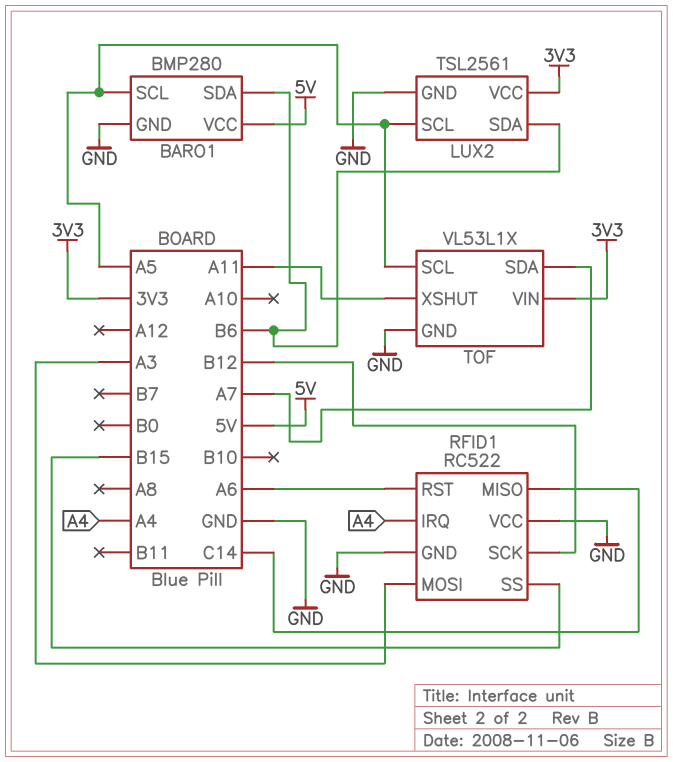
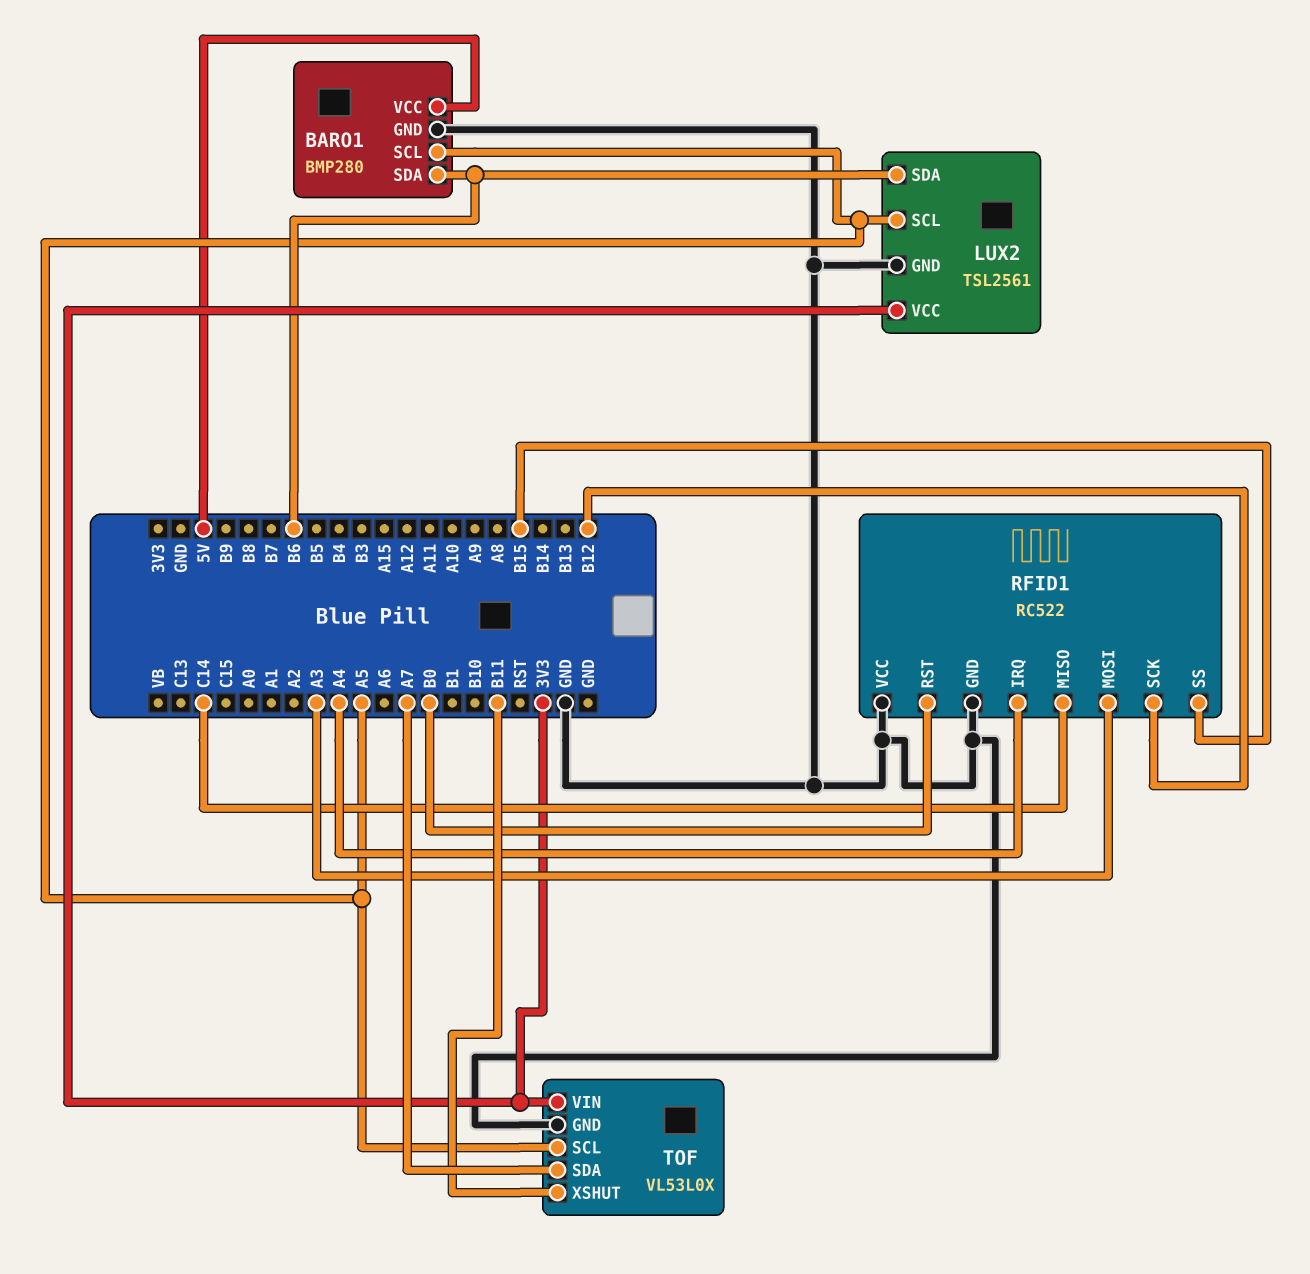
RFID1 pin RST: A6 -> B0
TOF: VL53L1X -> VL53L0X
TOF pin XSHUT: A11 -> B11

